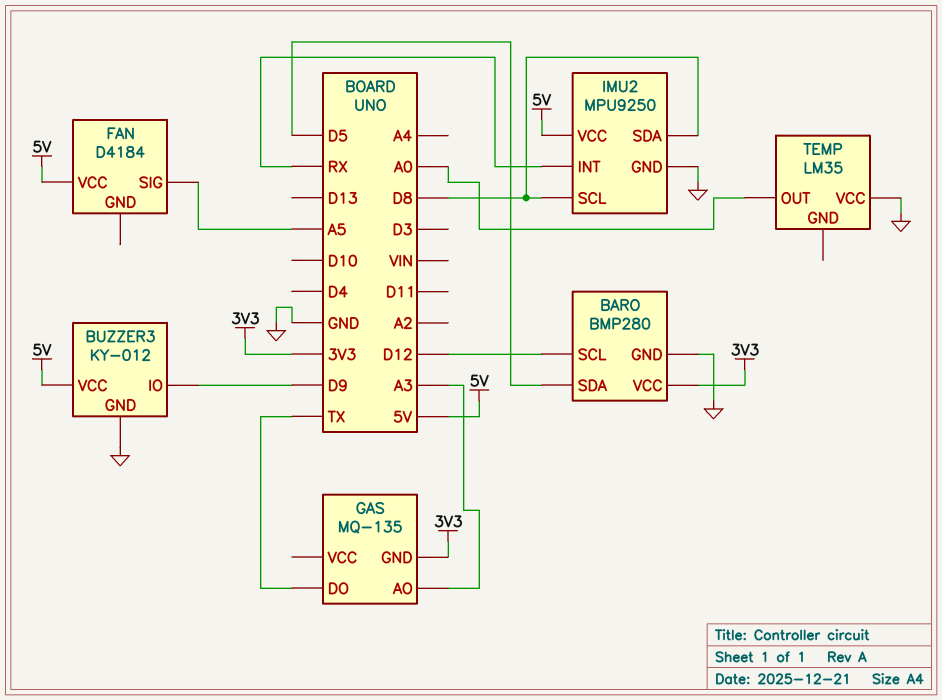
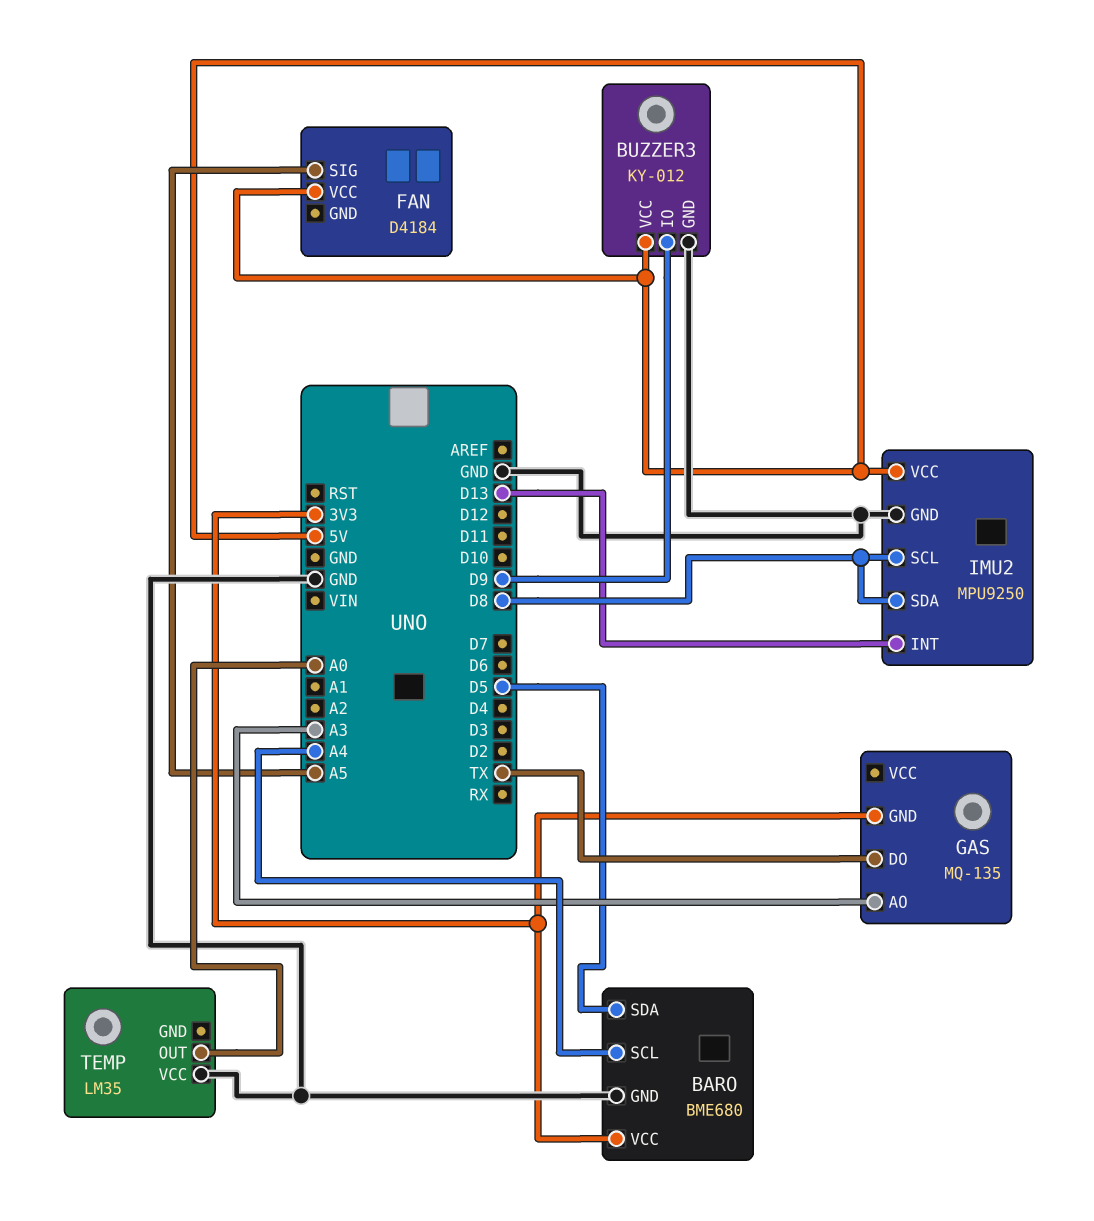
BARO: BMP280 -> BME680
BARO pin SCL: D12 -> A4
IMU2 pin INT: RX -> D13

